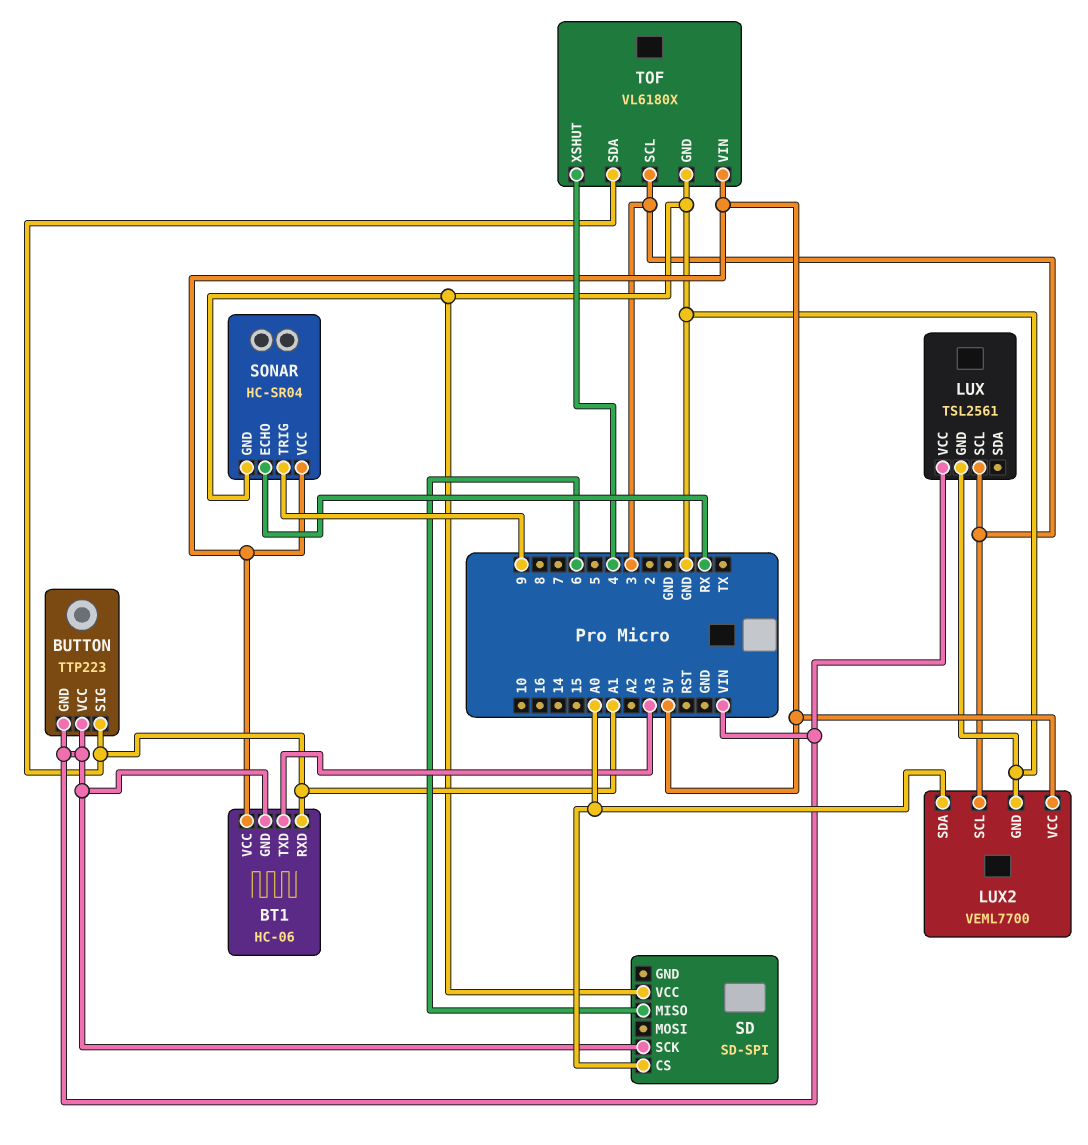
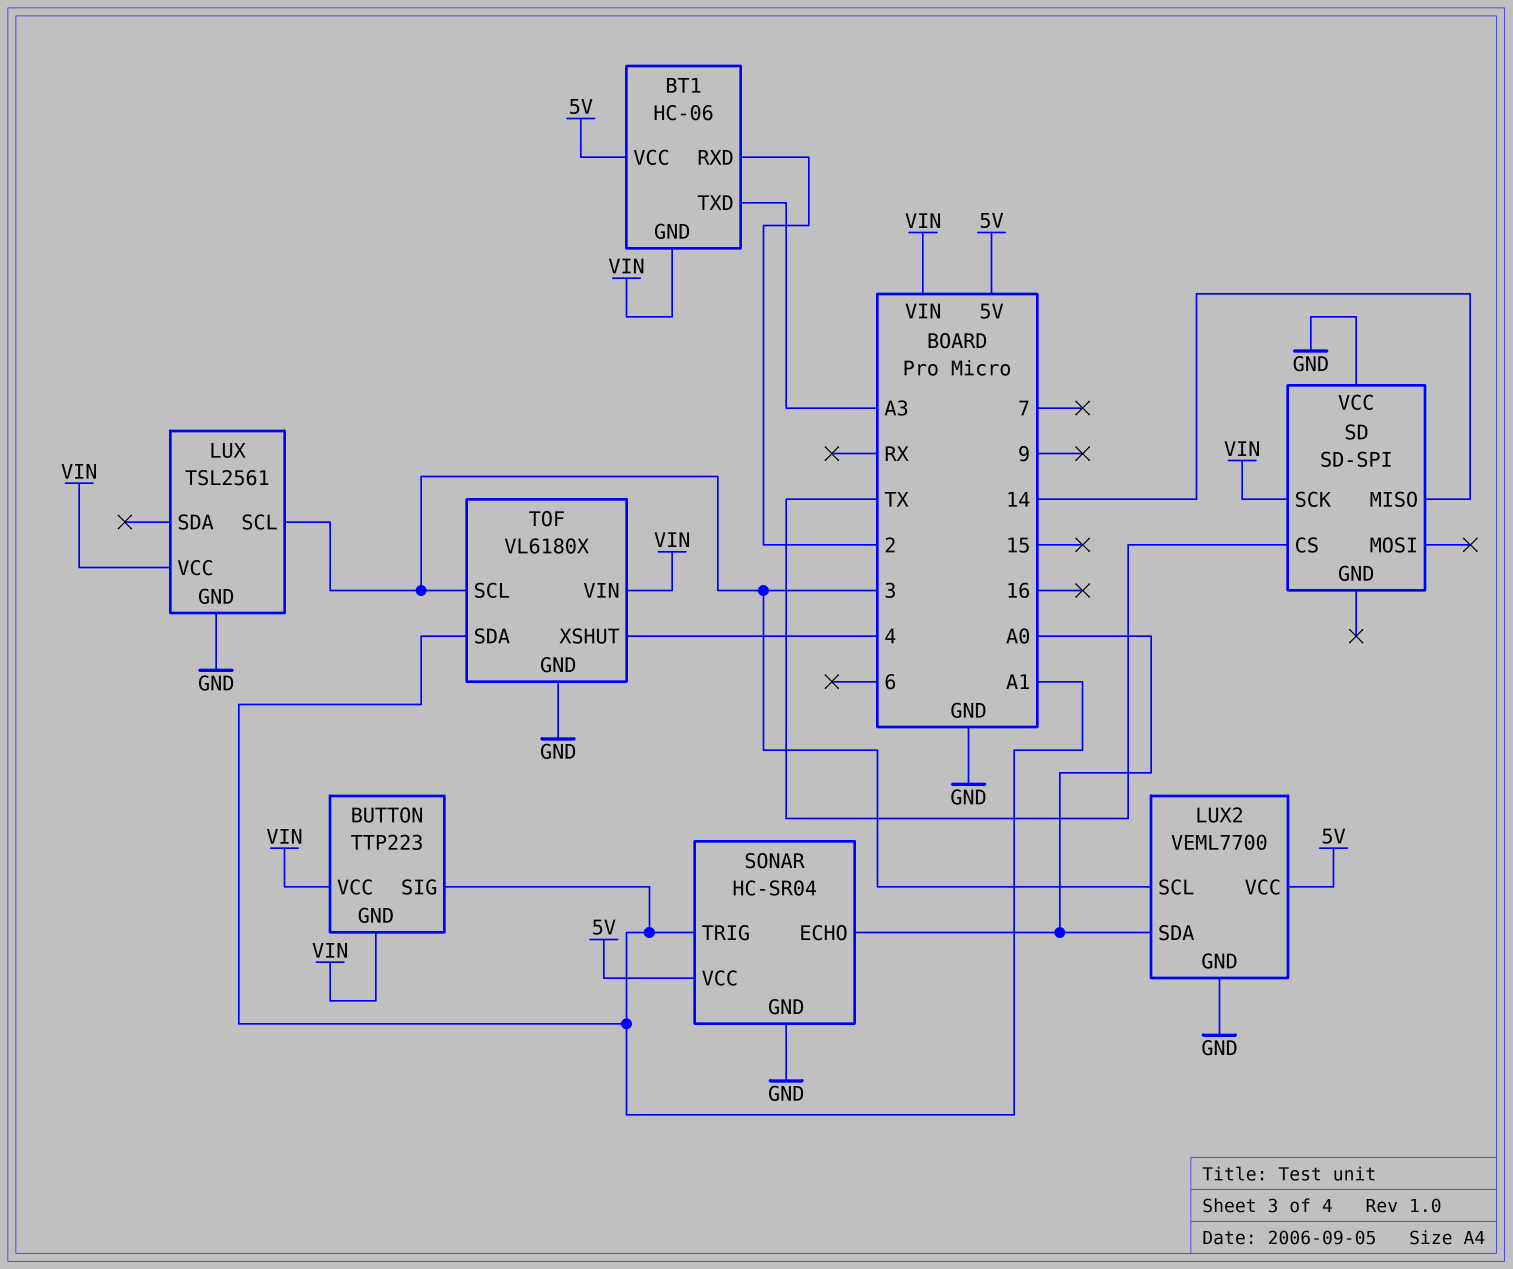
BT1 pin RXD: A1 -> 2
SD pin CS: A0 -> TX
SD pin MISO: 6 -> 14
SONAR pin ECHO: RX -> A0
SONAR pin TRIG: 9 -> A1
TOF pin VIN: 5V -> VIN

